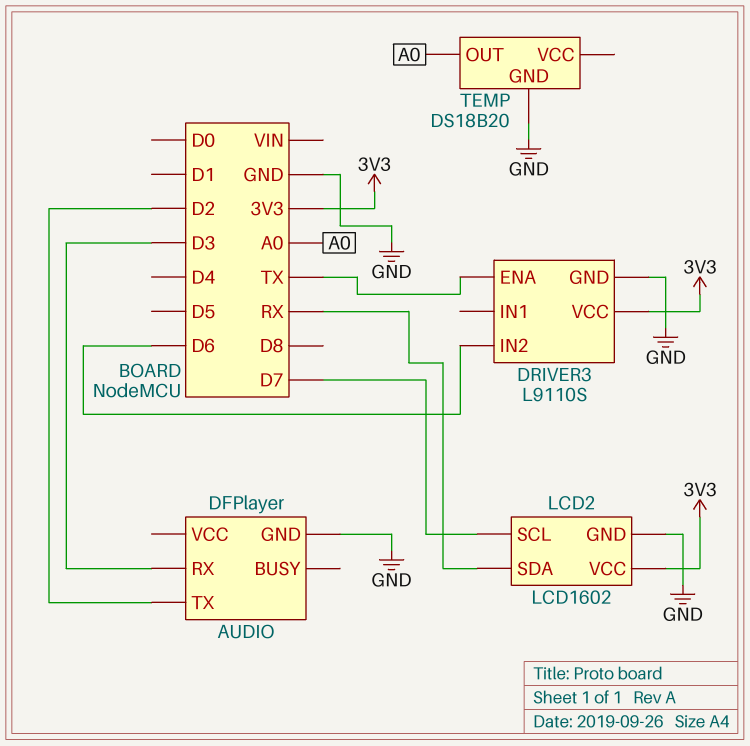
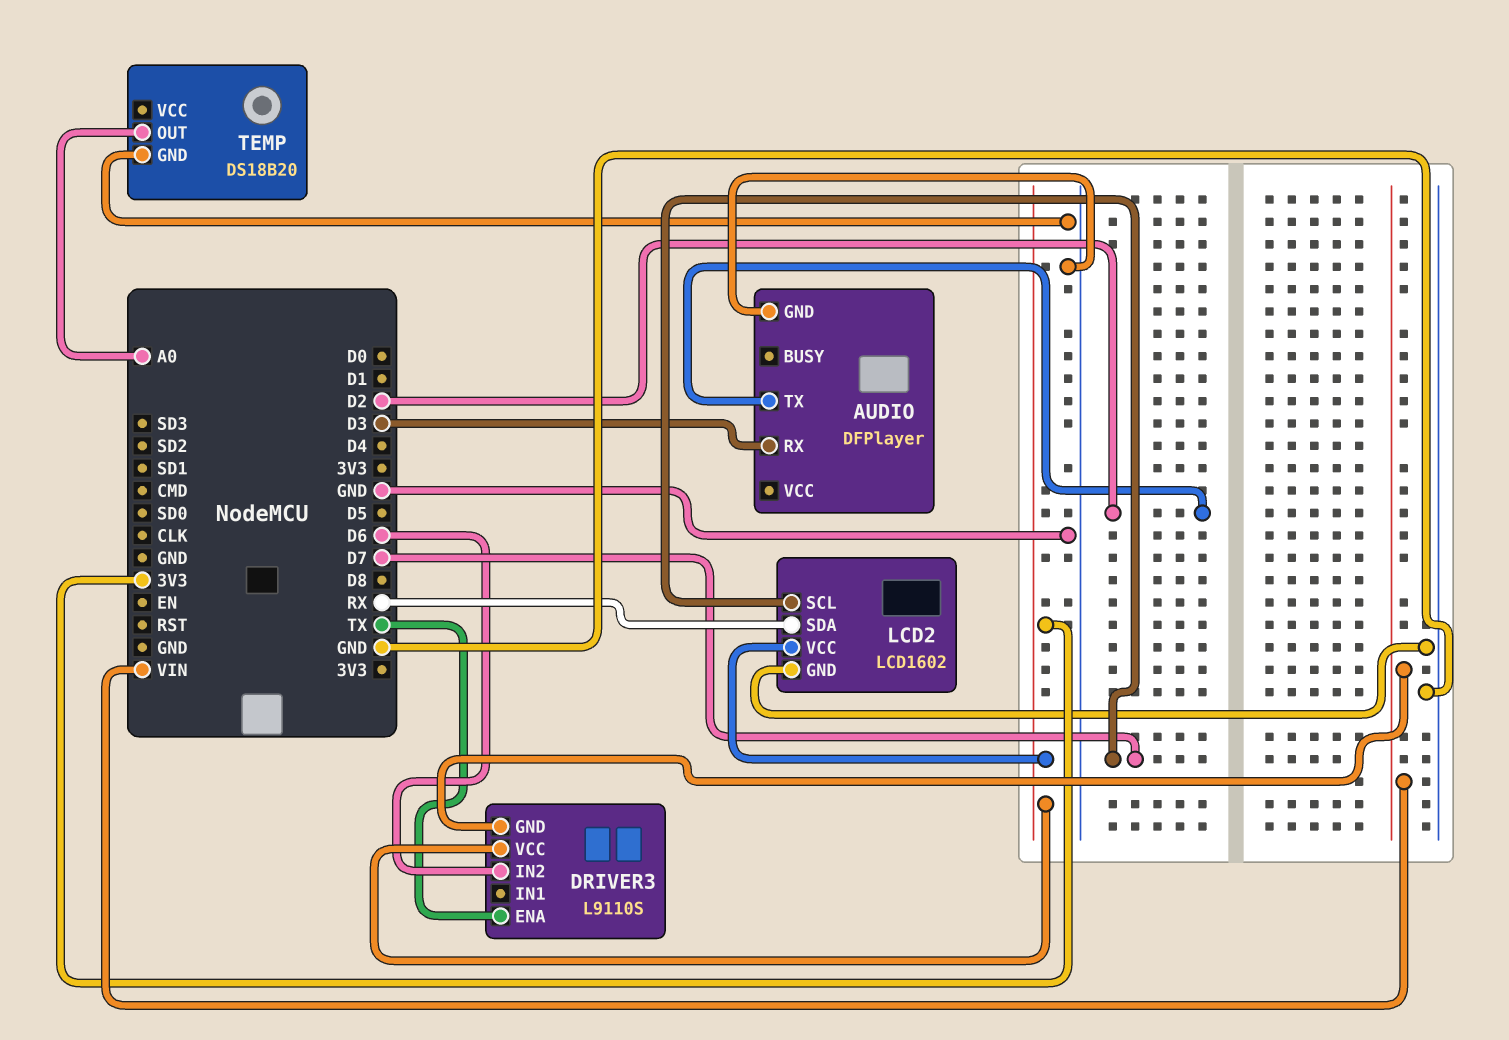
DRIVER3 pin GND: GND -> VIN

